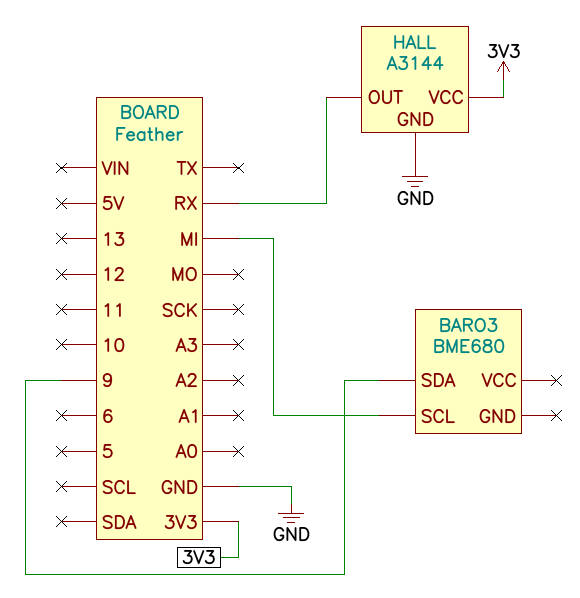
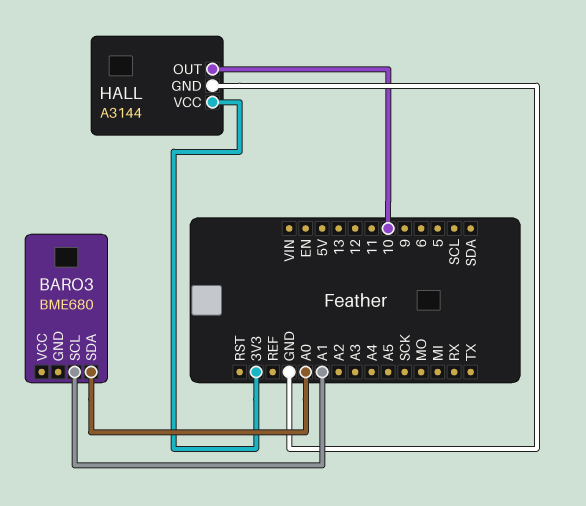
BARO3 pin SCL: MI -> A1
BARO3 pin SDA: 9 -> A0
HALL pin OUT: RX -> 10

